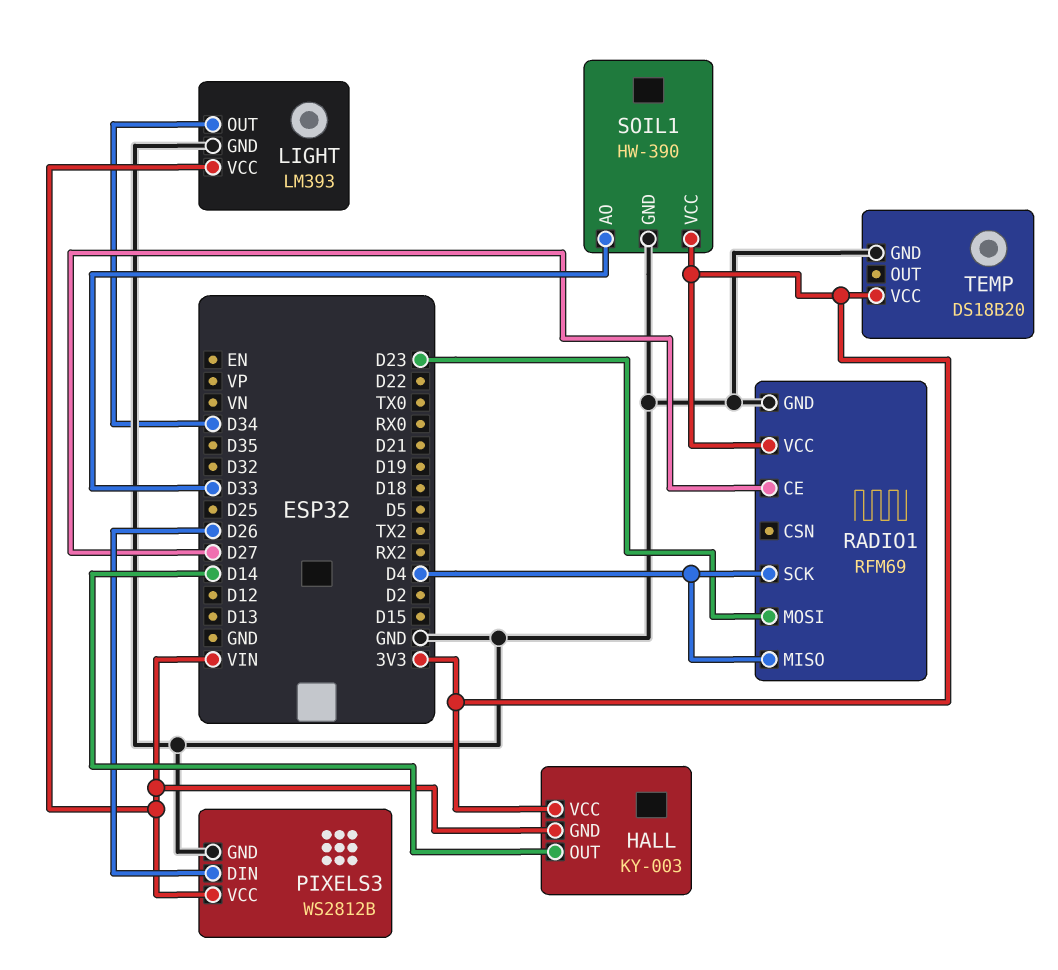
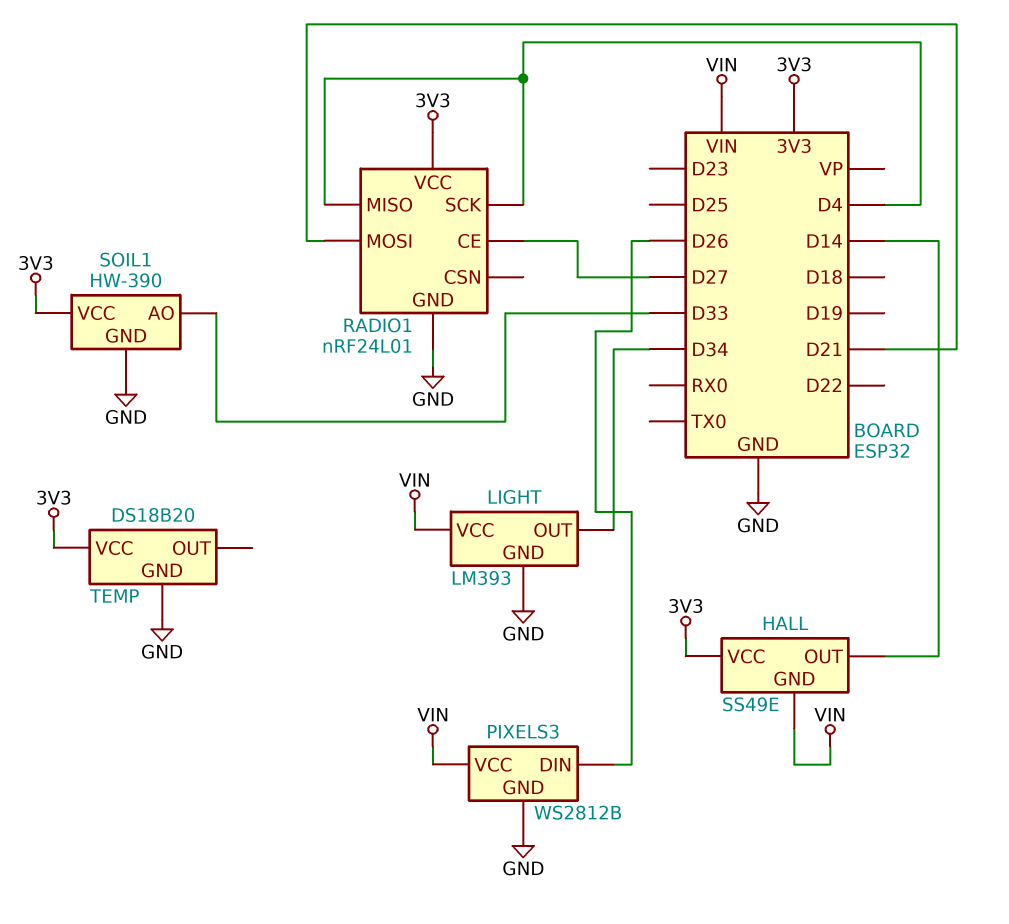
HALL: KY-003 -> SS49E
RADIO1: RFM69 -> nRF24L01
RADIO1 pin MOSI: D23 -> D21

